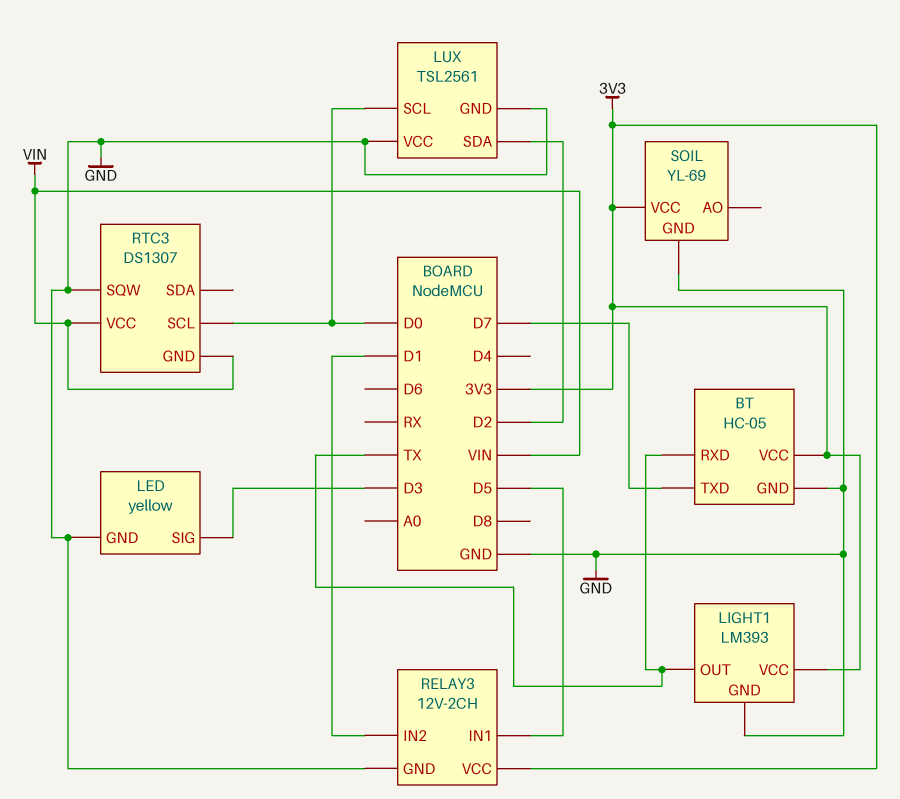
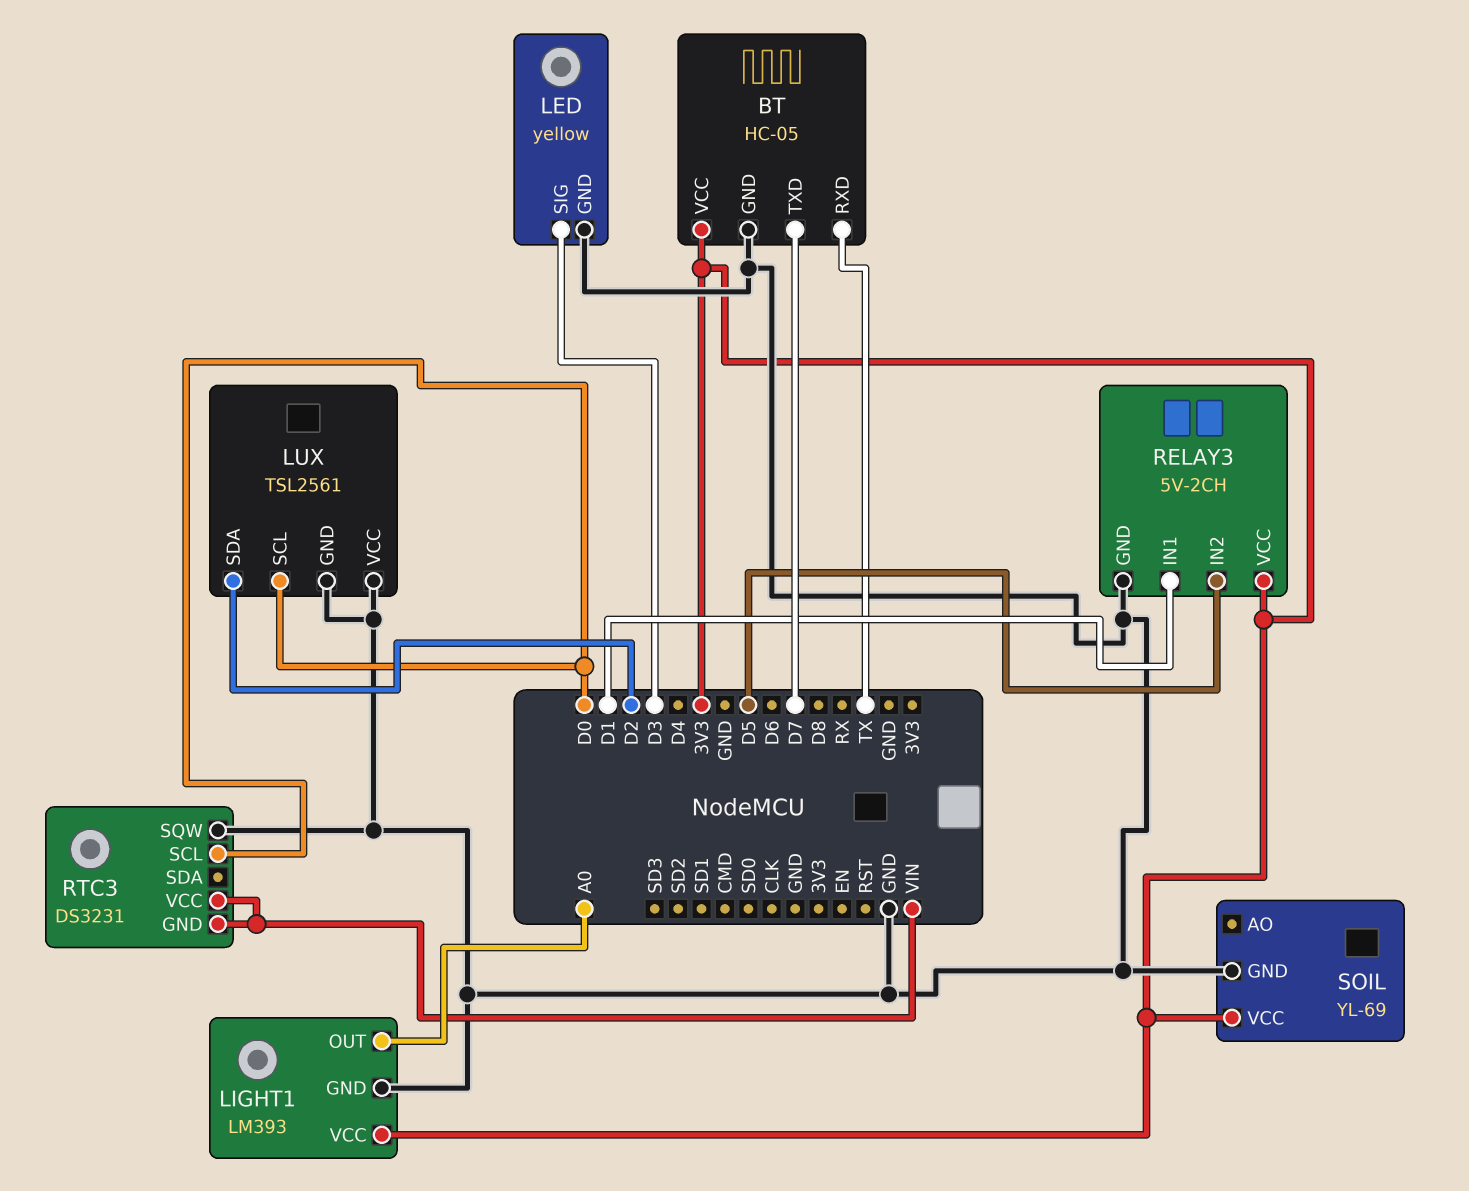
LIGHT1 pin OUT: TX -> A0
RELAY3: 12V-2CH -> 5V-2CH
RELAY3 pin IN1: D5 -> D1
RELAY3 pin IN2: D1 -> D5
RTC3: DS1307 -> DS3231

